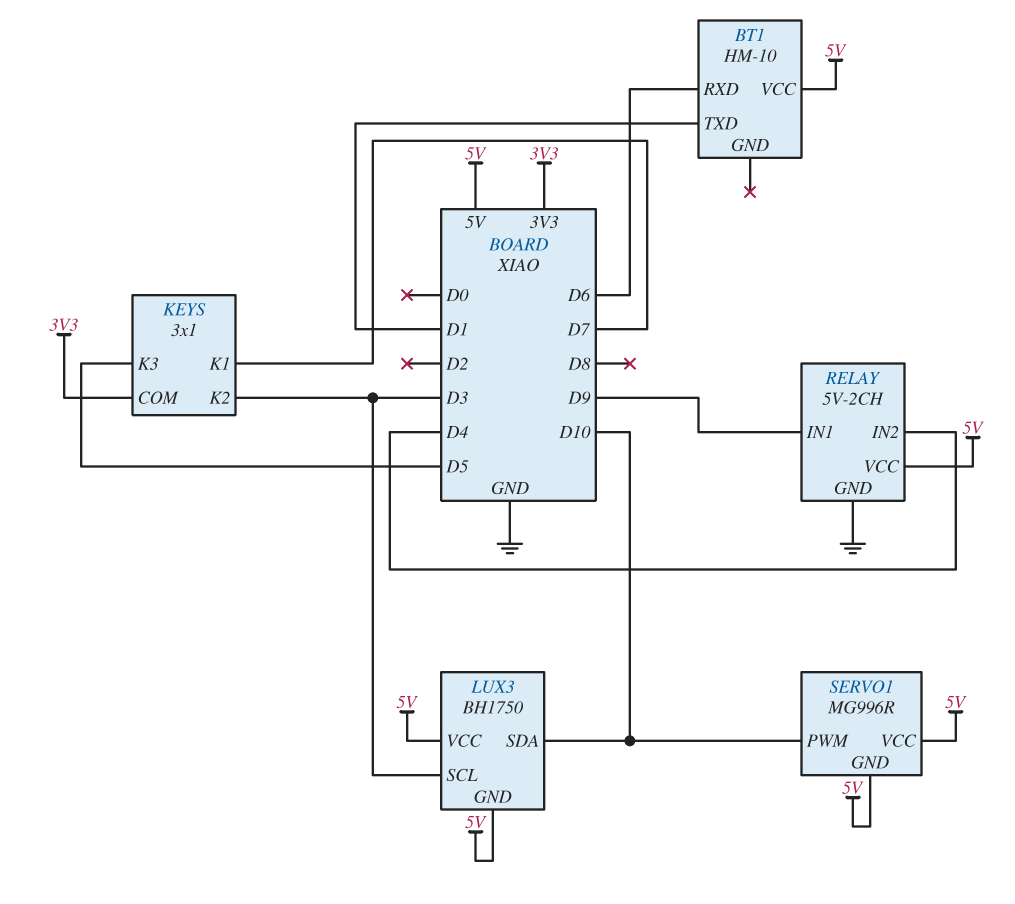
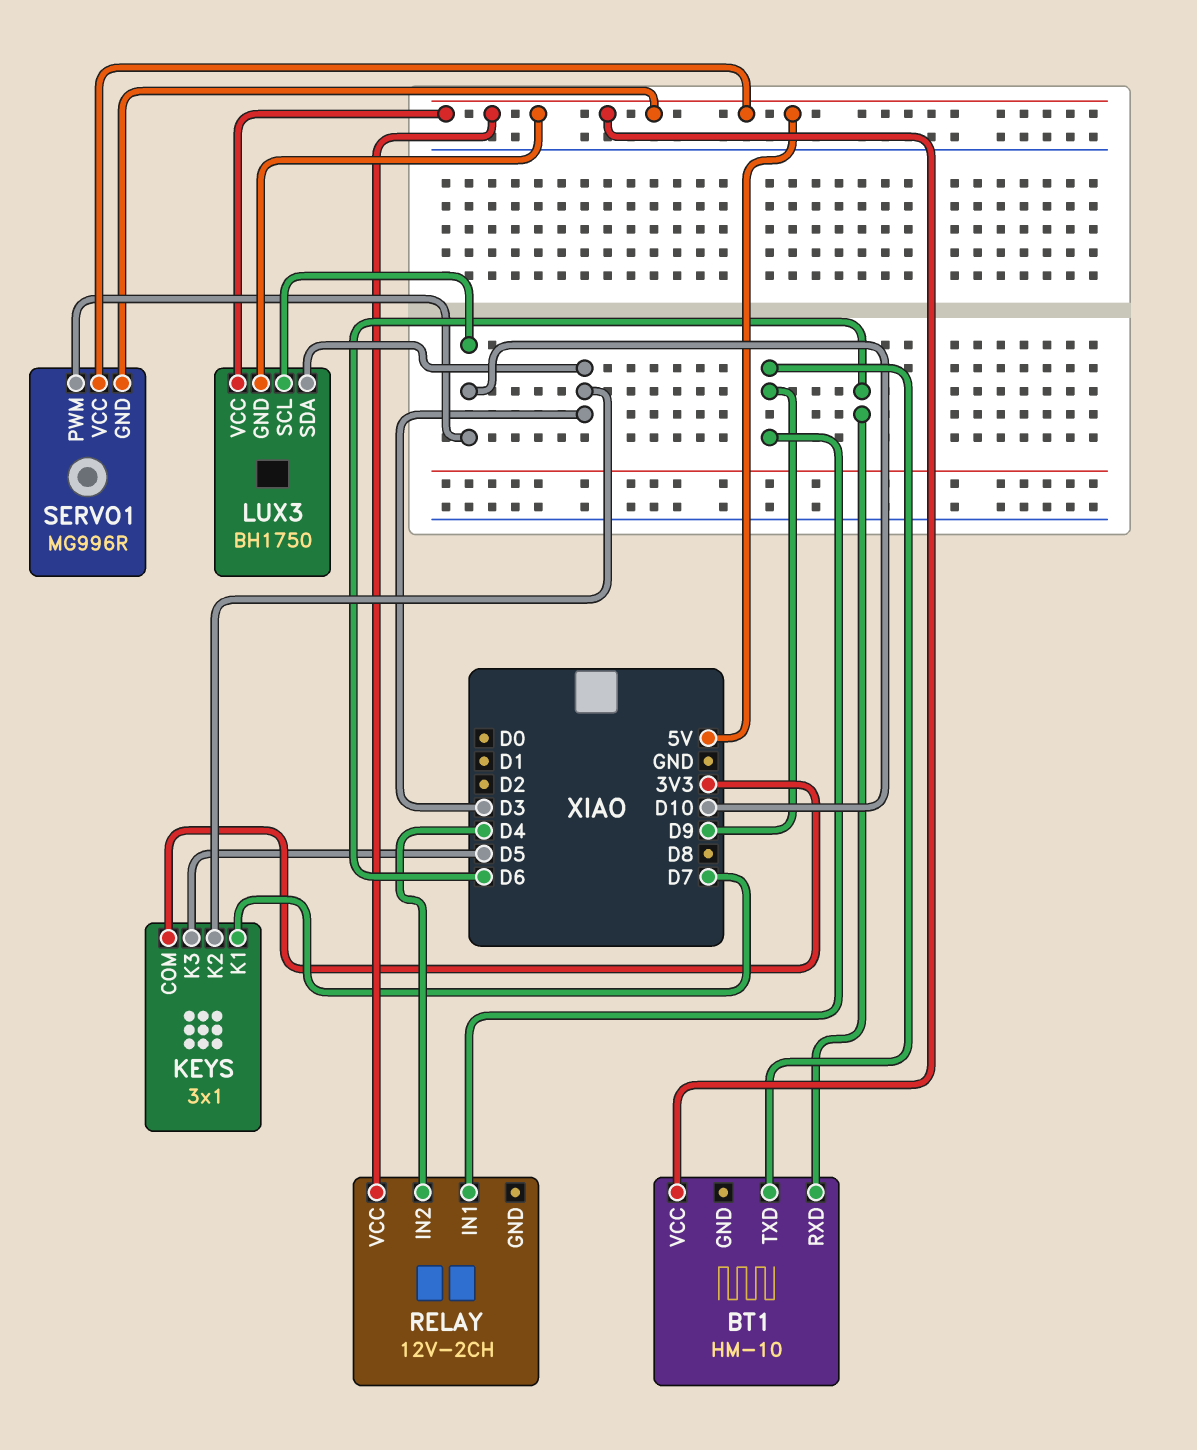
BT1 pin TXD: D1 -> D9
LUX3 pin SCL: D3 -> D10
LUX3 pin SDA: D10 -> D3
RELAY: 5V-2CH -> 12V-2CH
RELAY pin GND: GND -> none

